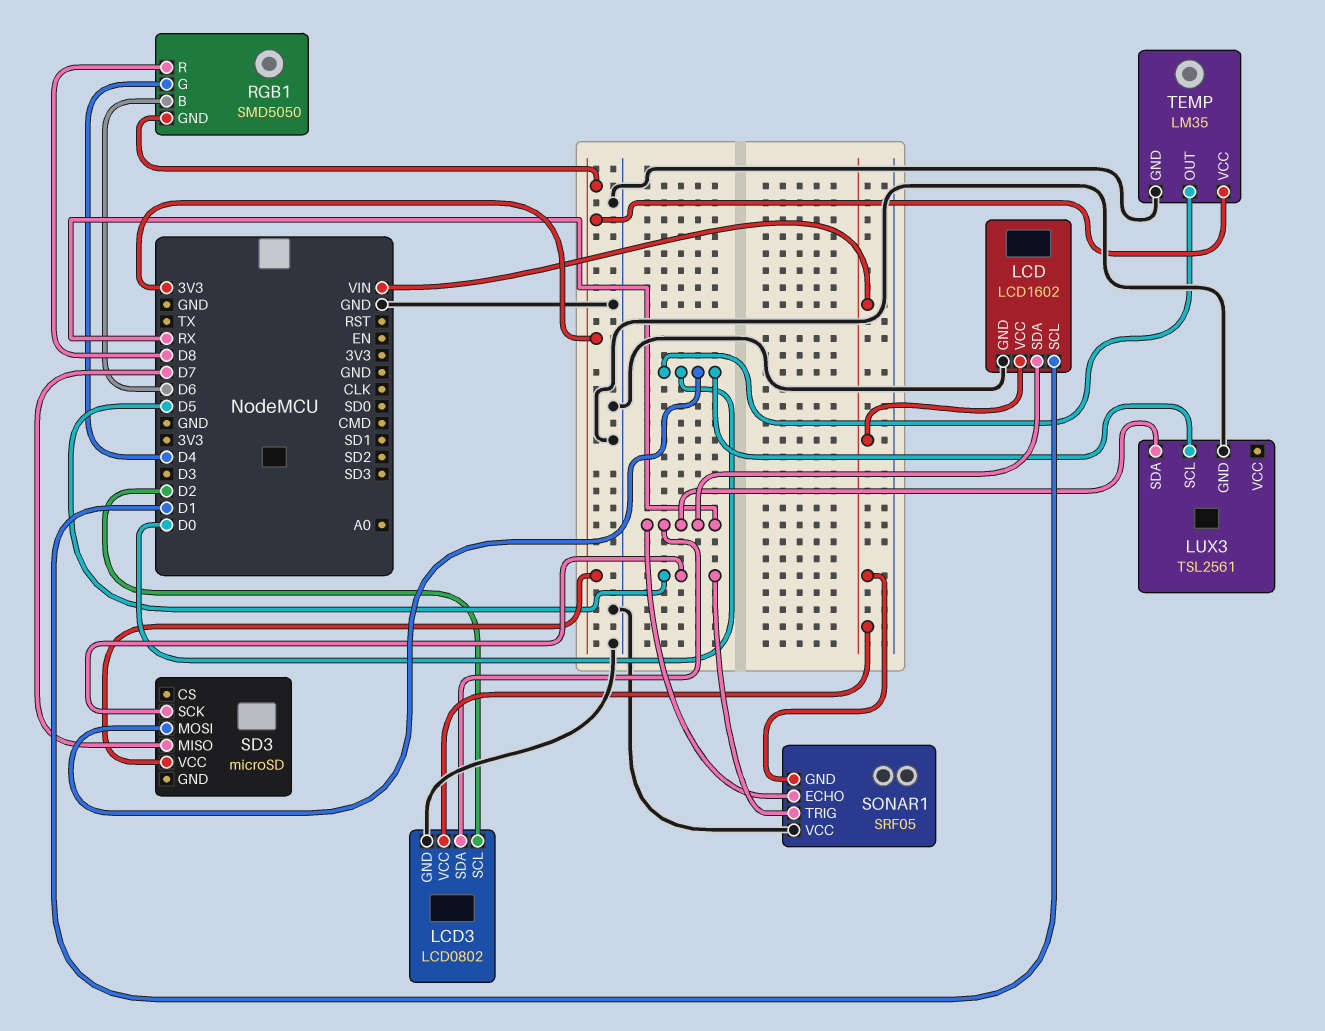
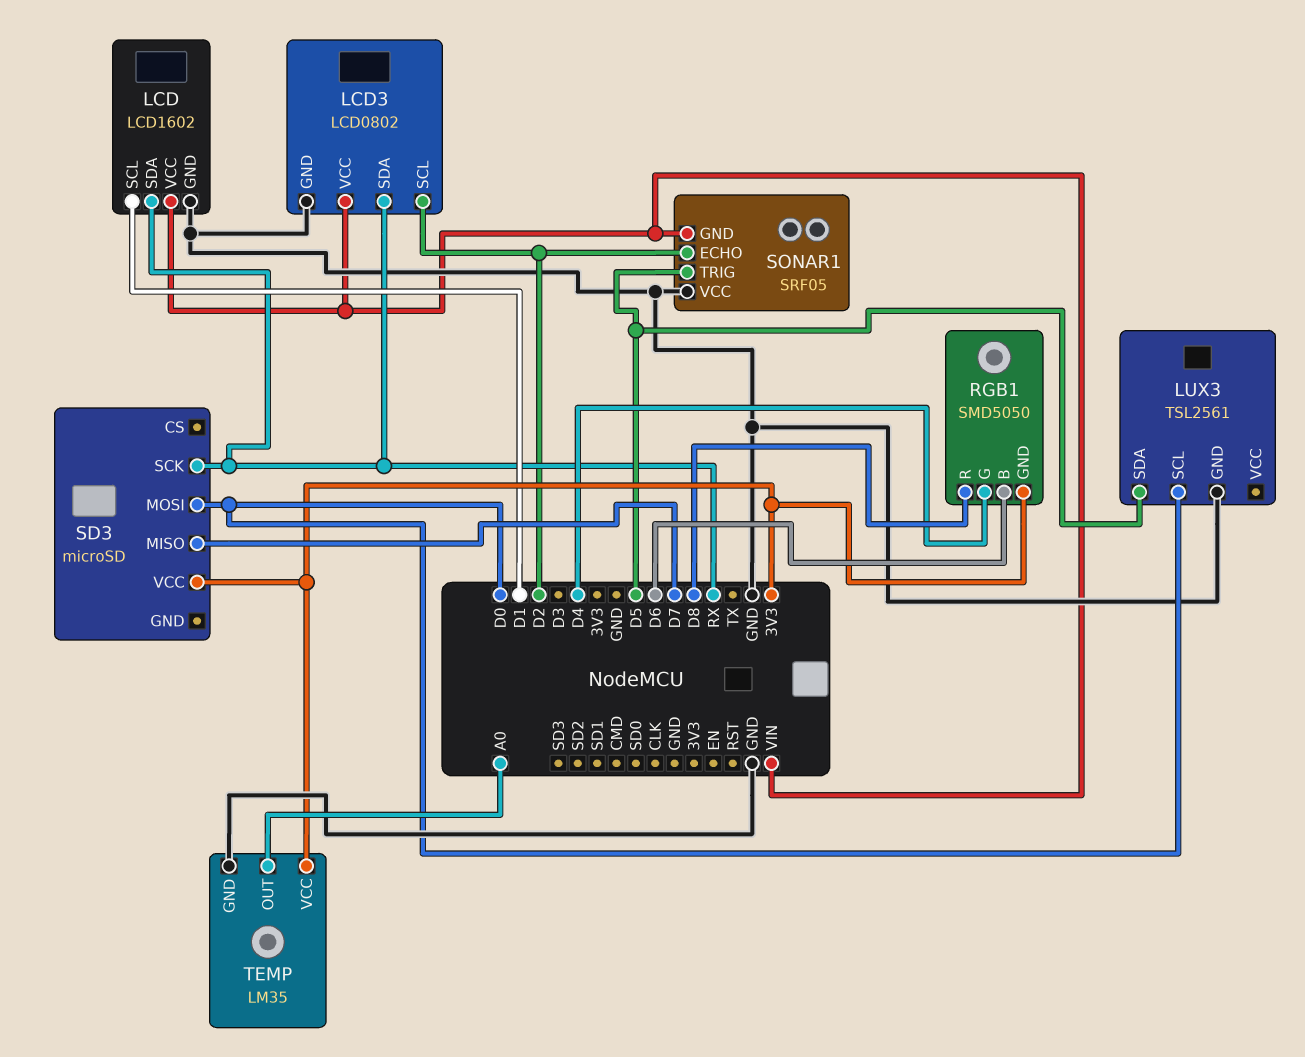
LUX3 pin SDA: RX -> D5
SD3 pin SCK: D5 -> RX
SONAR1 pin ECHO: RX -> D2
TEMP pin OUT: D0 -> A0

